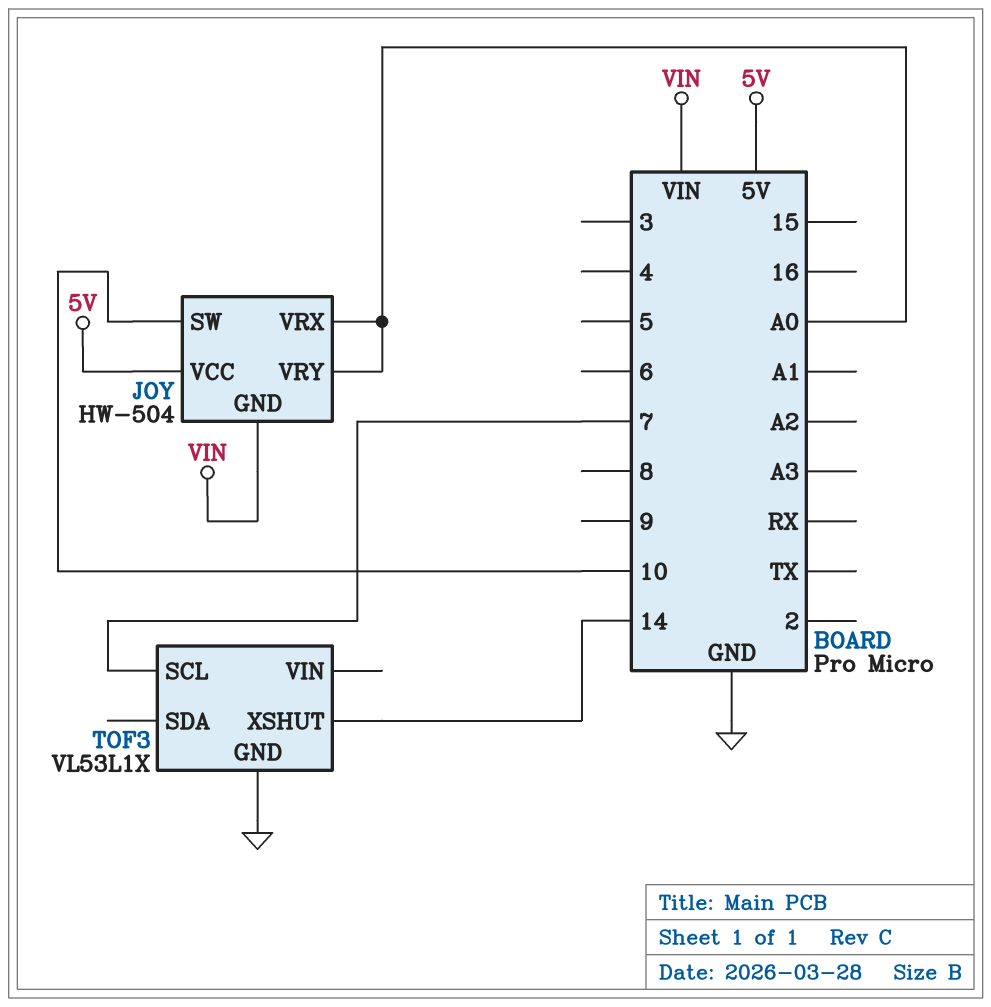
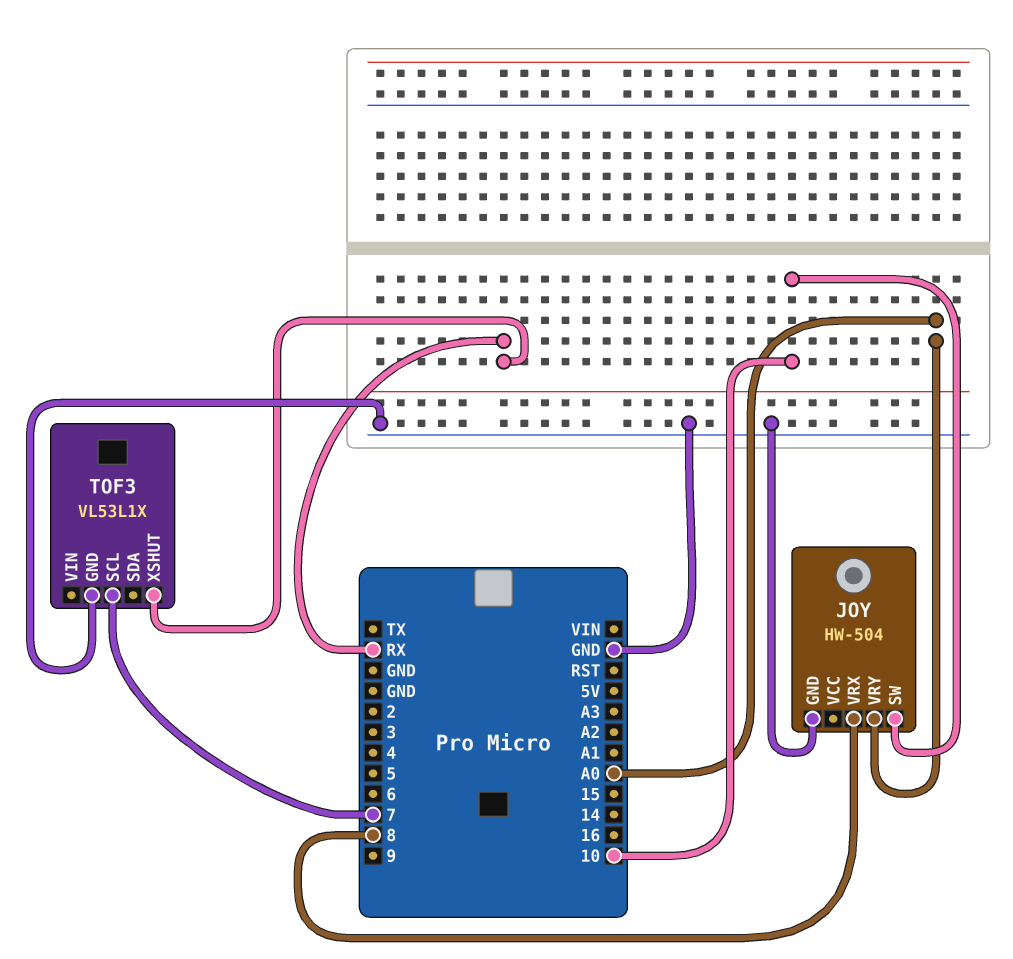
JOY pin GND: VIN -> GND
JOY pin VCC: 5V -> none
JOY pin VRX: A0 -> 8
TOF3 pin XSHUT: 14 -> RX

